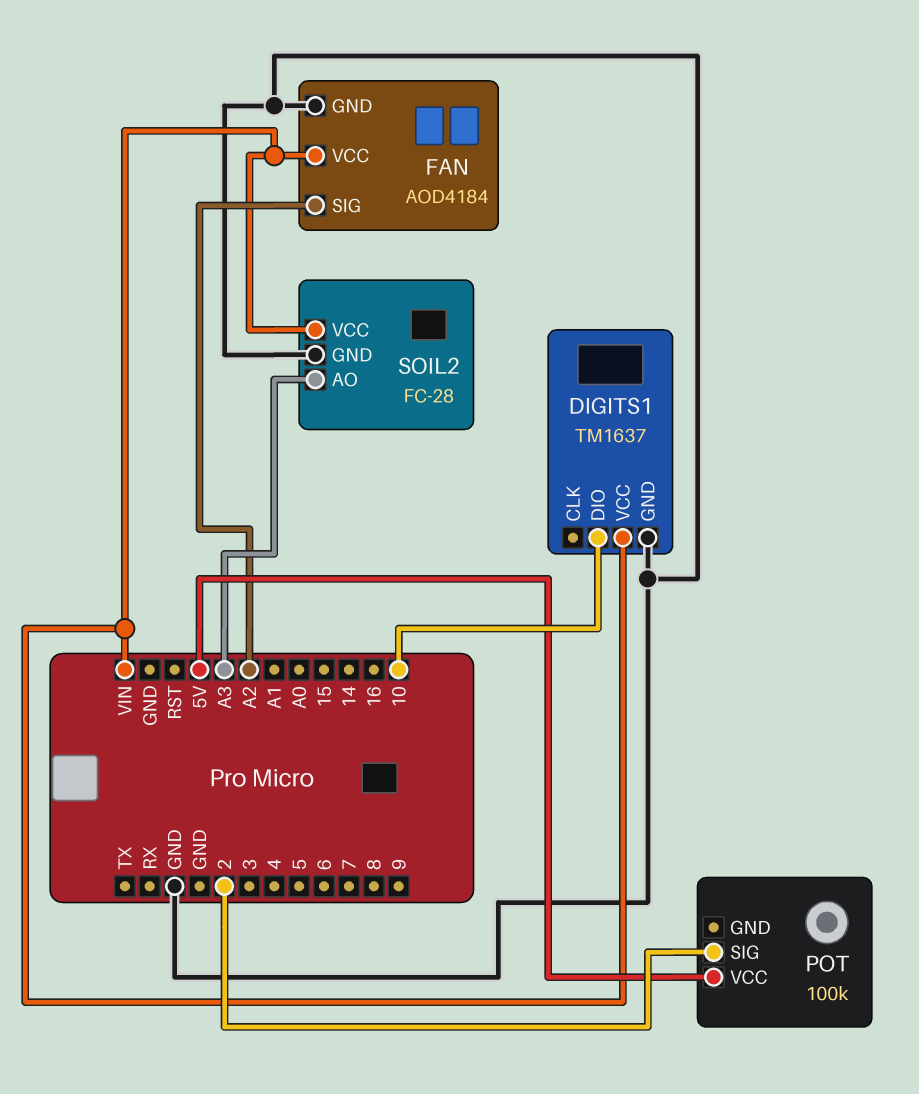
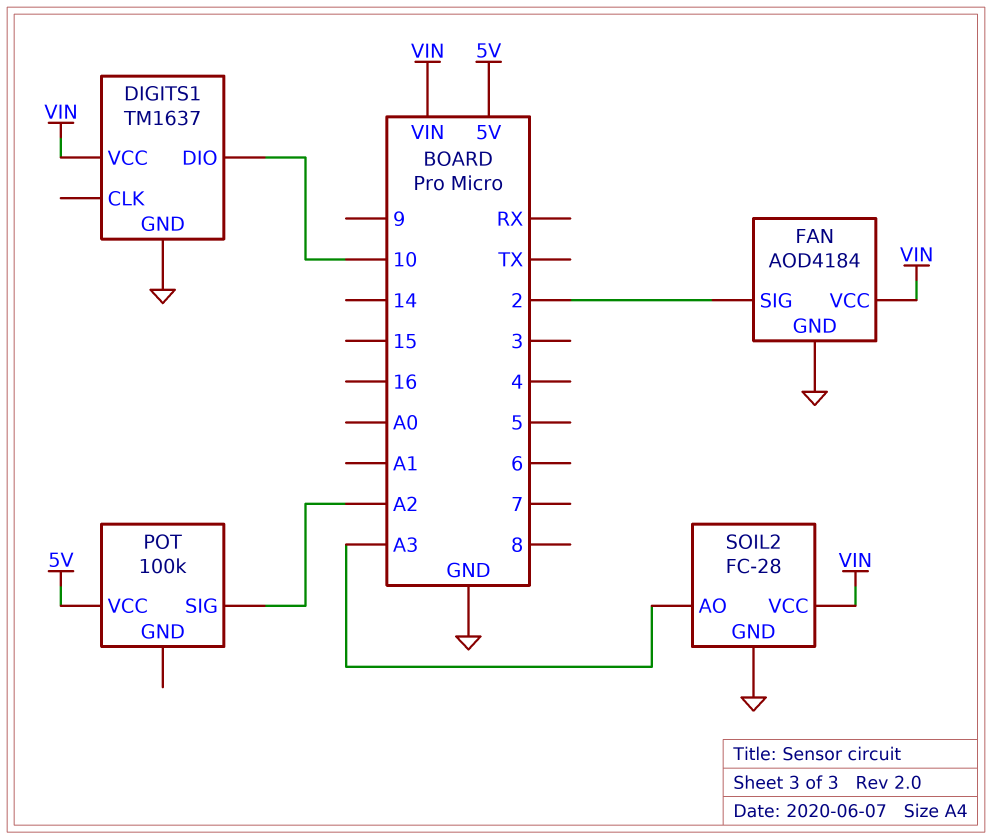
FAN pin SIG: A2 -> 2
POT pin SIG: 2 -> A2

